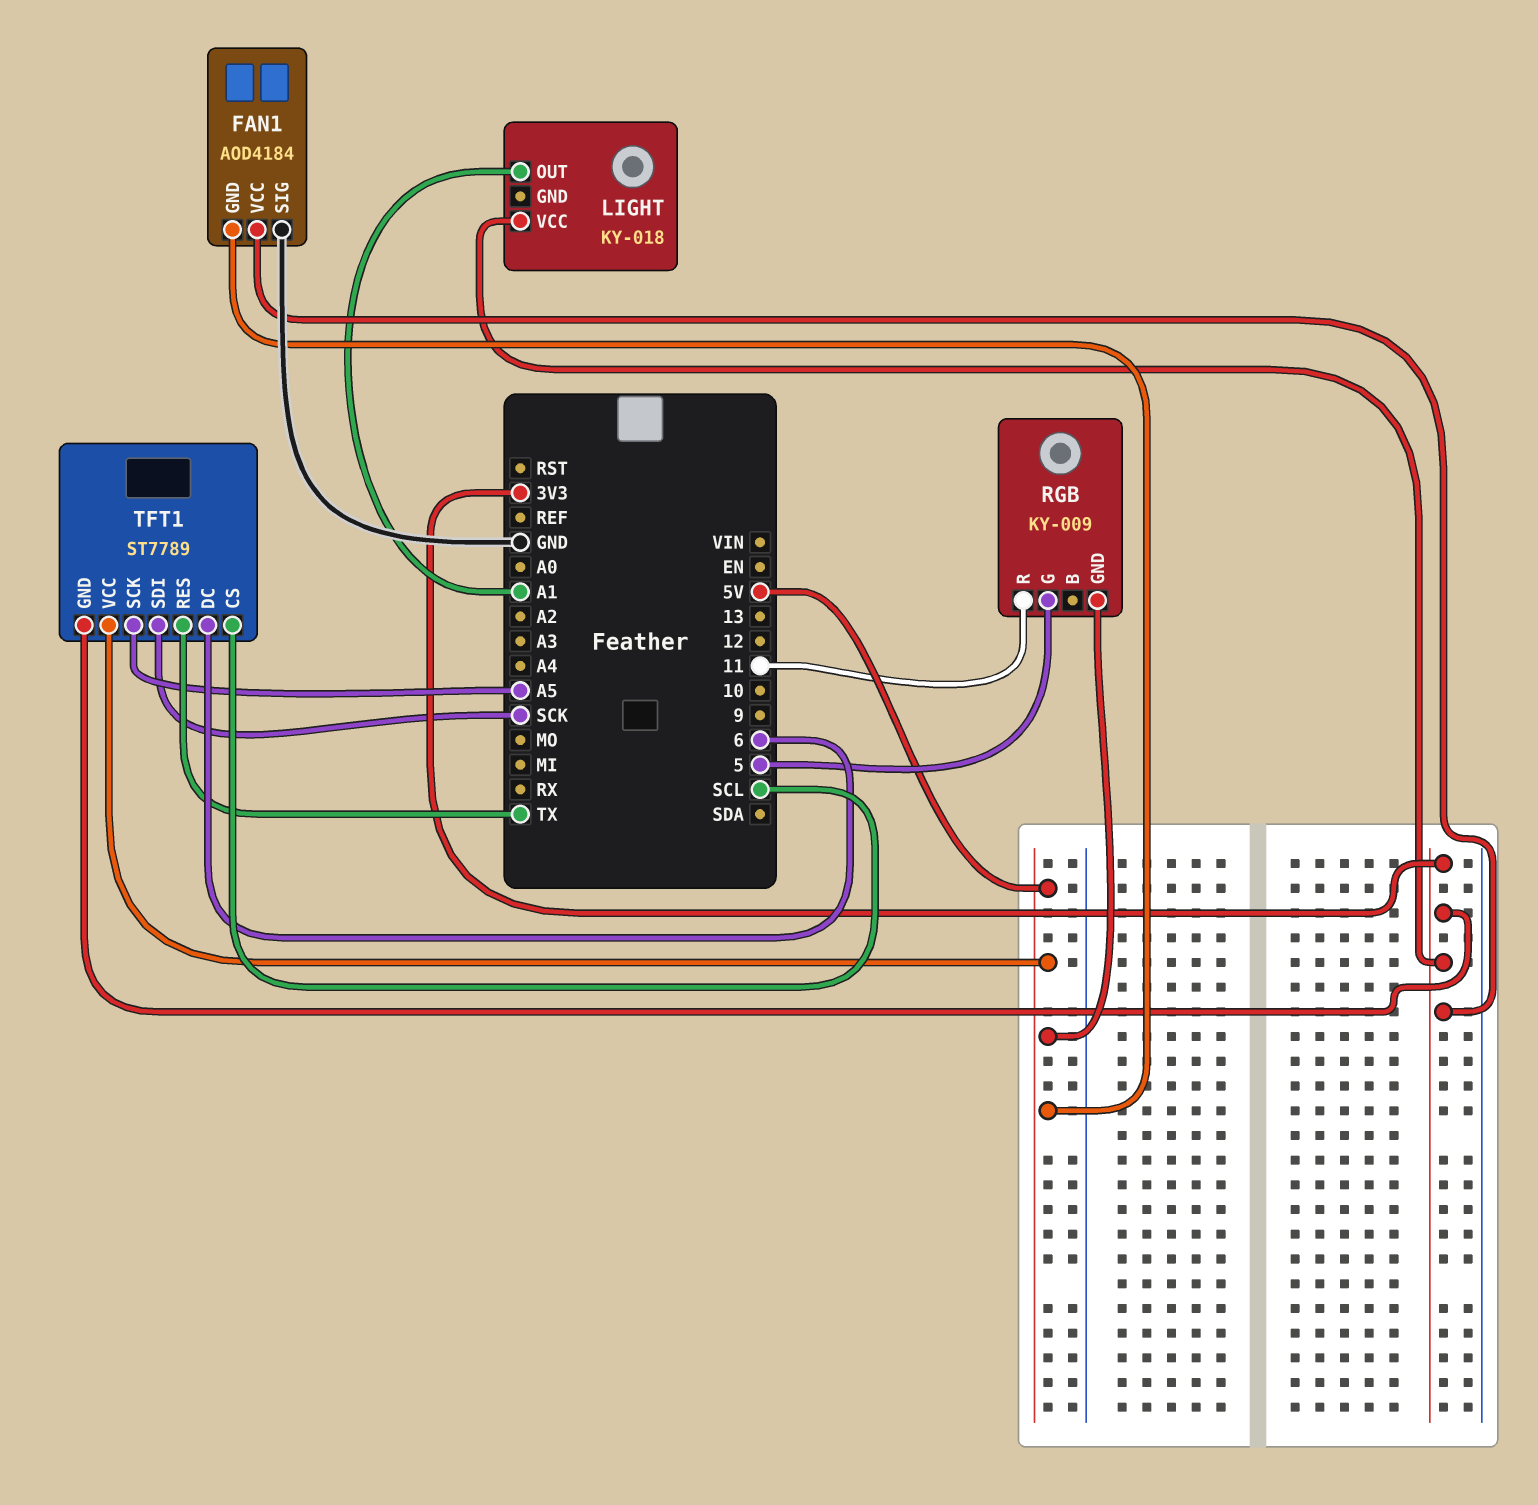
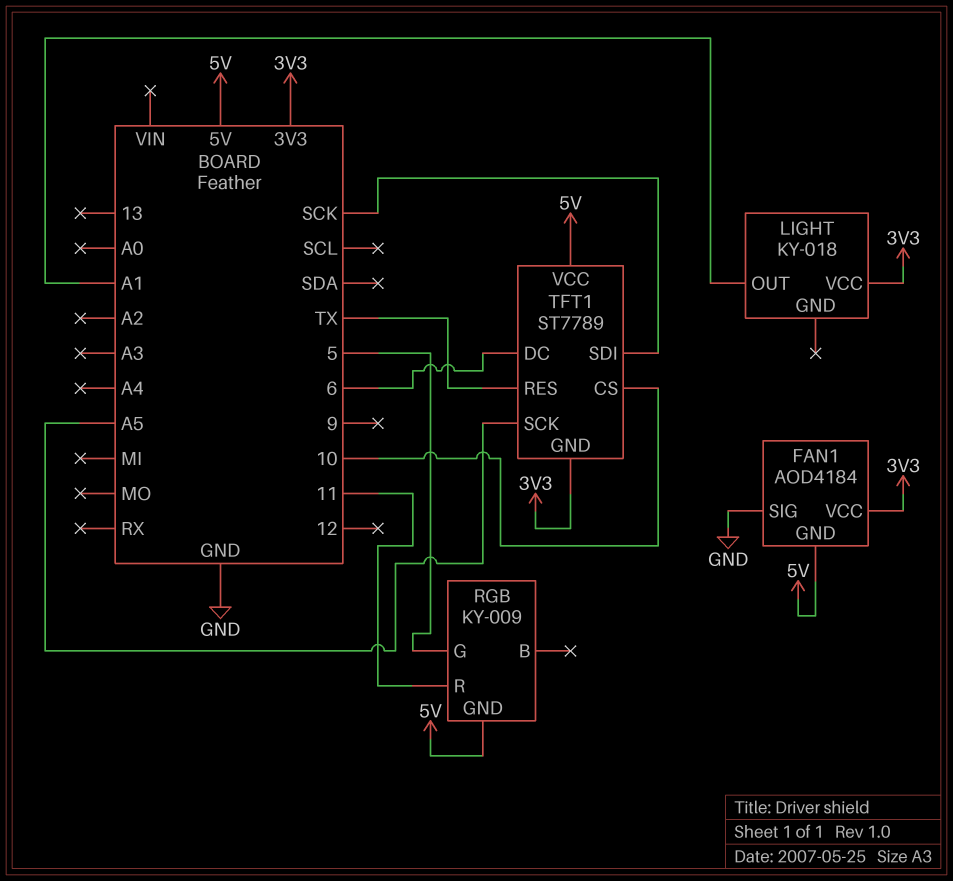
TFT1 pin CS: SCL -> 10

